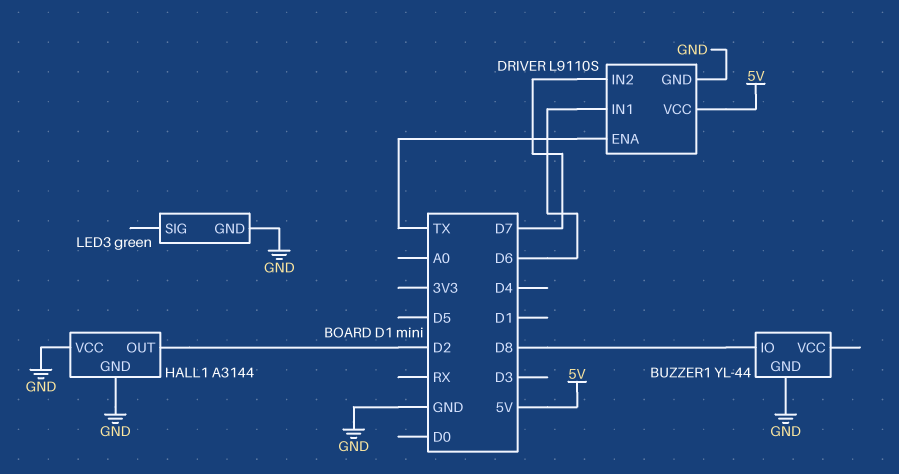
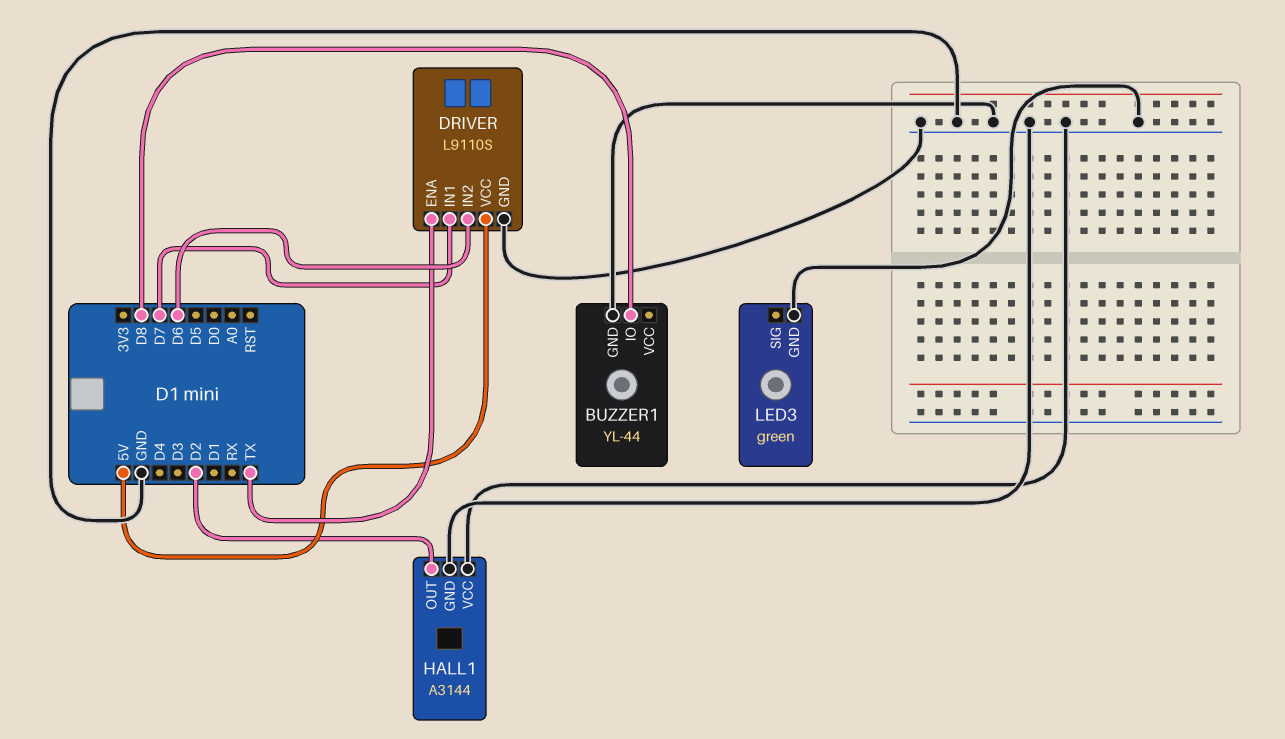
DRIVER pin IN1: D6 -> D7
DRIVER pin IN2: D7 -> D6

